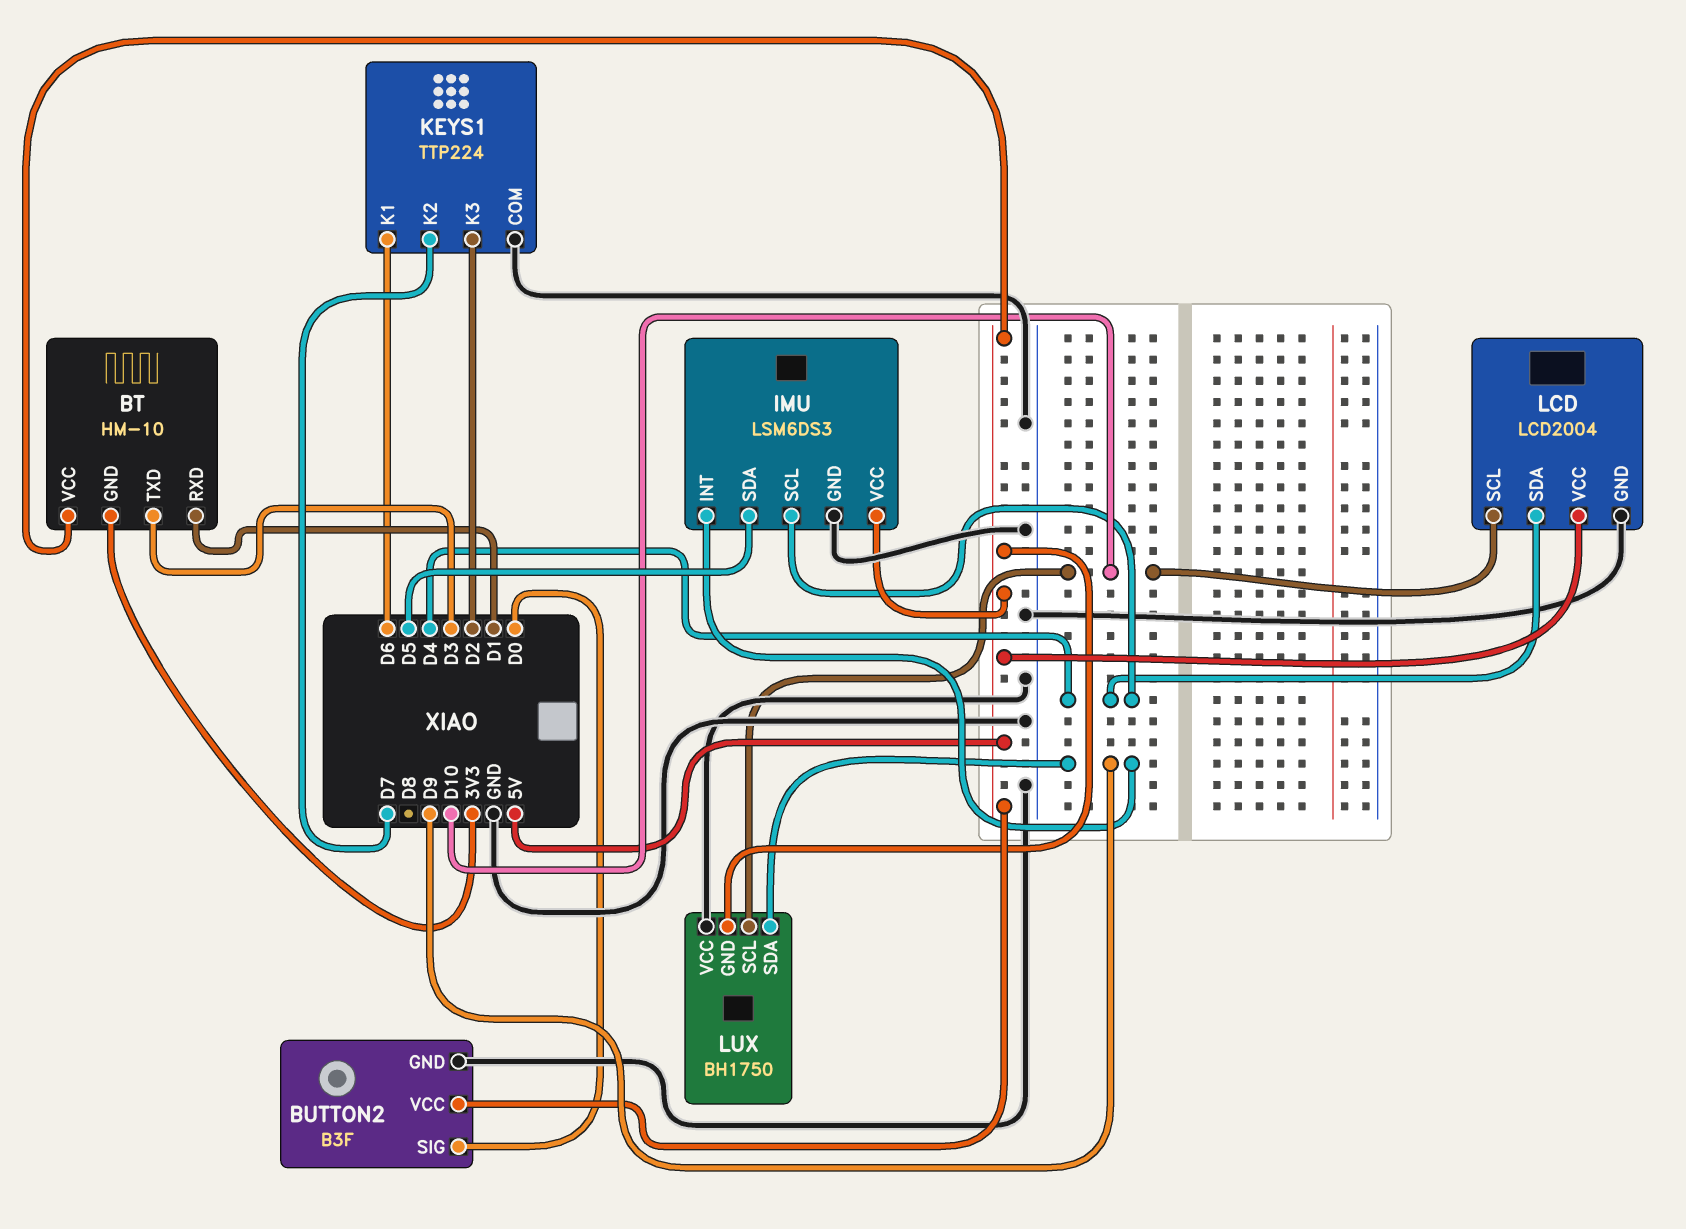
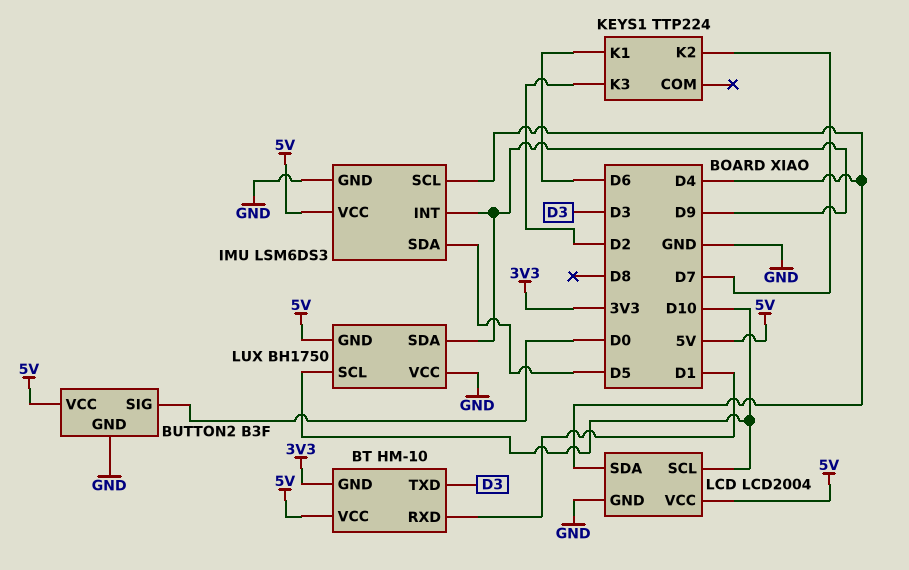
KEYS1 pin COM: GND -> none

